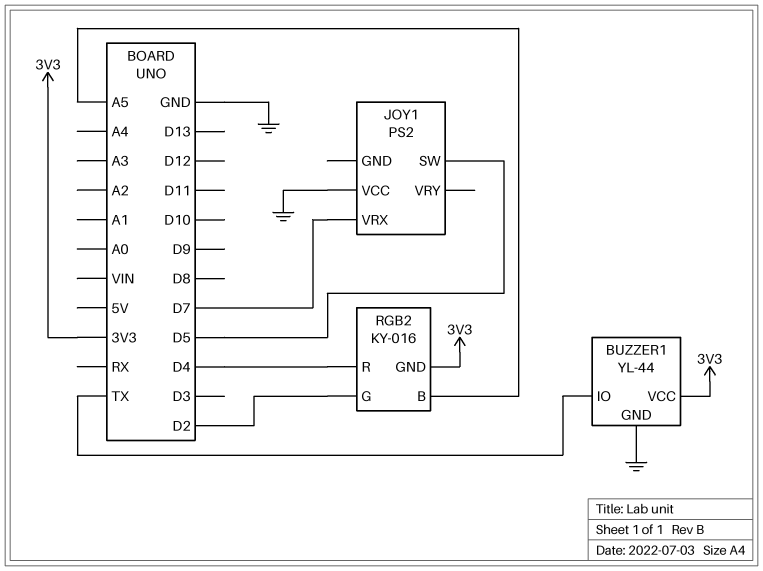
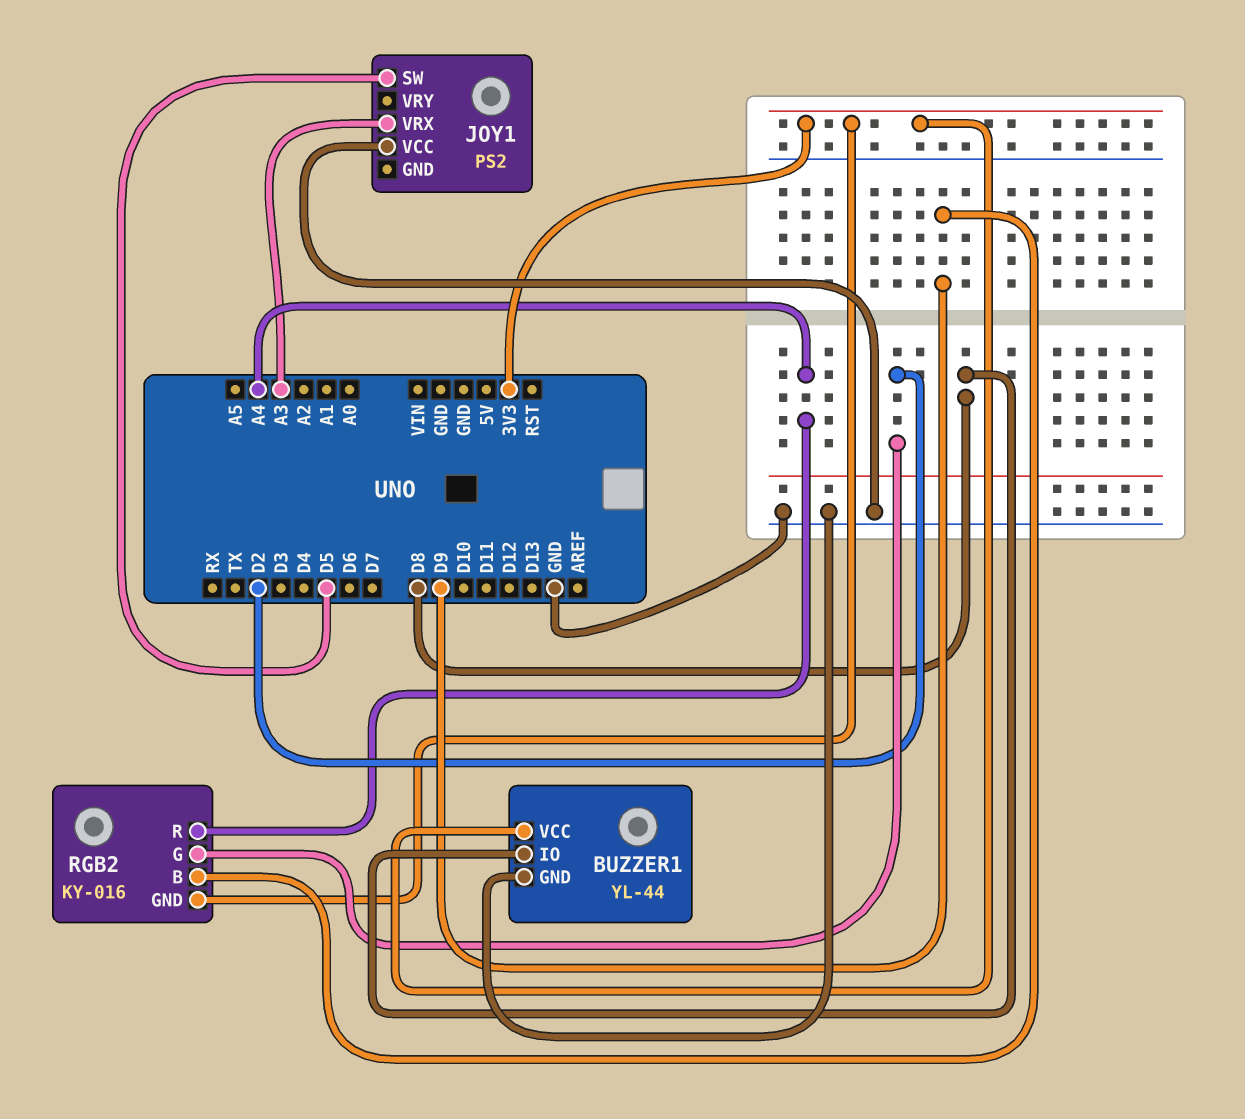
BUZZER1 pin IO: TX -> D8
JOY1 pin VRX: D7 -> A3
RGB2 pin B: A5 -> D9
RGB2 pin R: D4 -> A4

